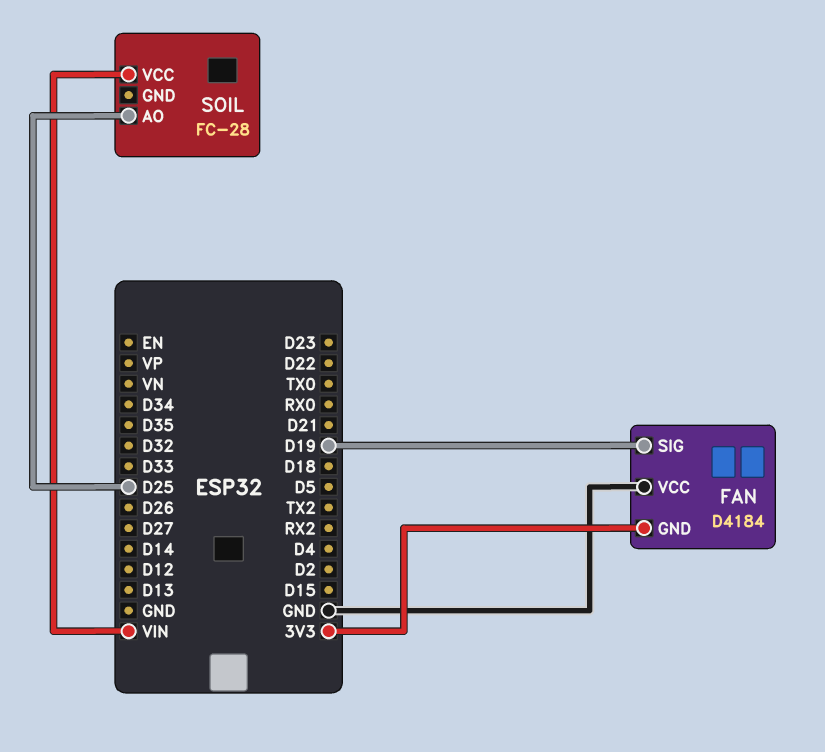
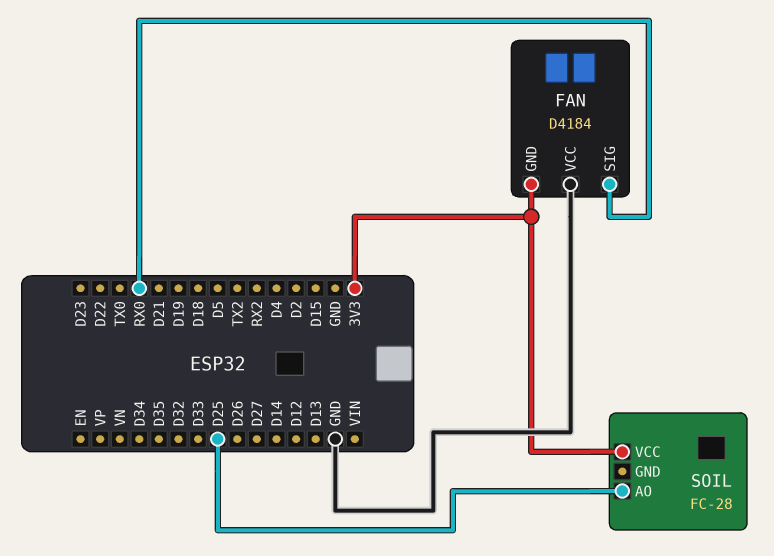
FAN pin SIG: D19 -> RX0
SOIL pin VCC: VIN -> 3V3

